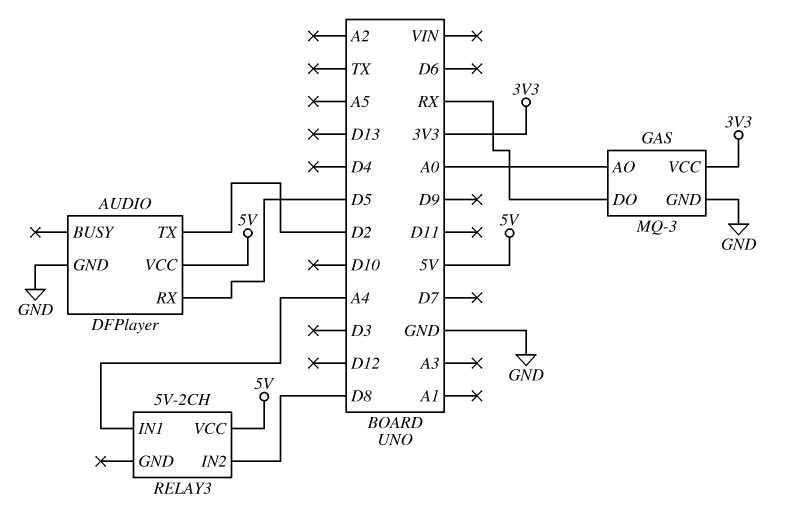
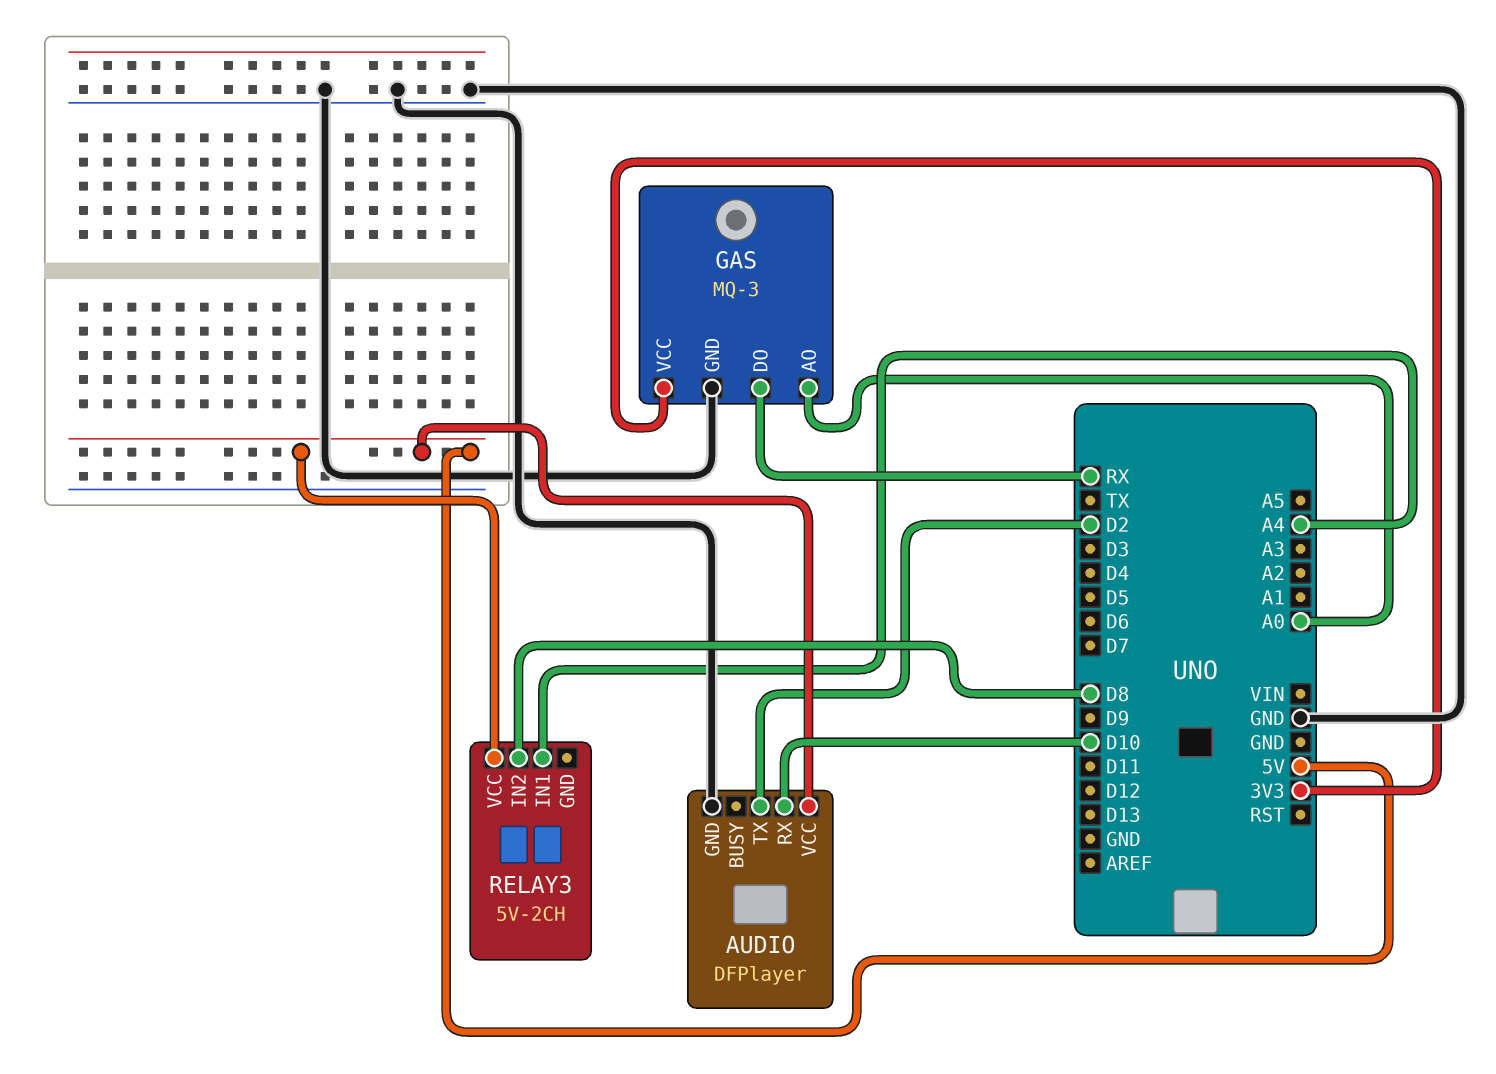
AUDIO pin RX: D5 -> D10

